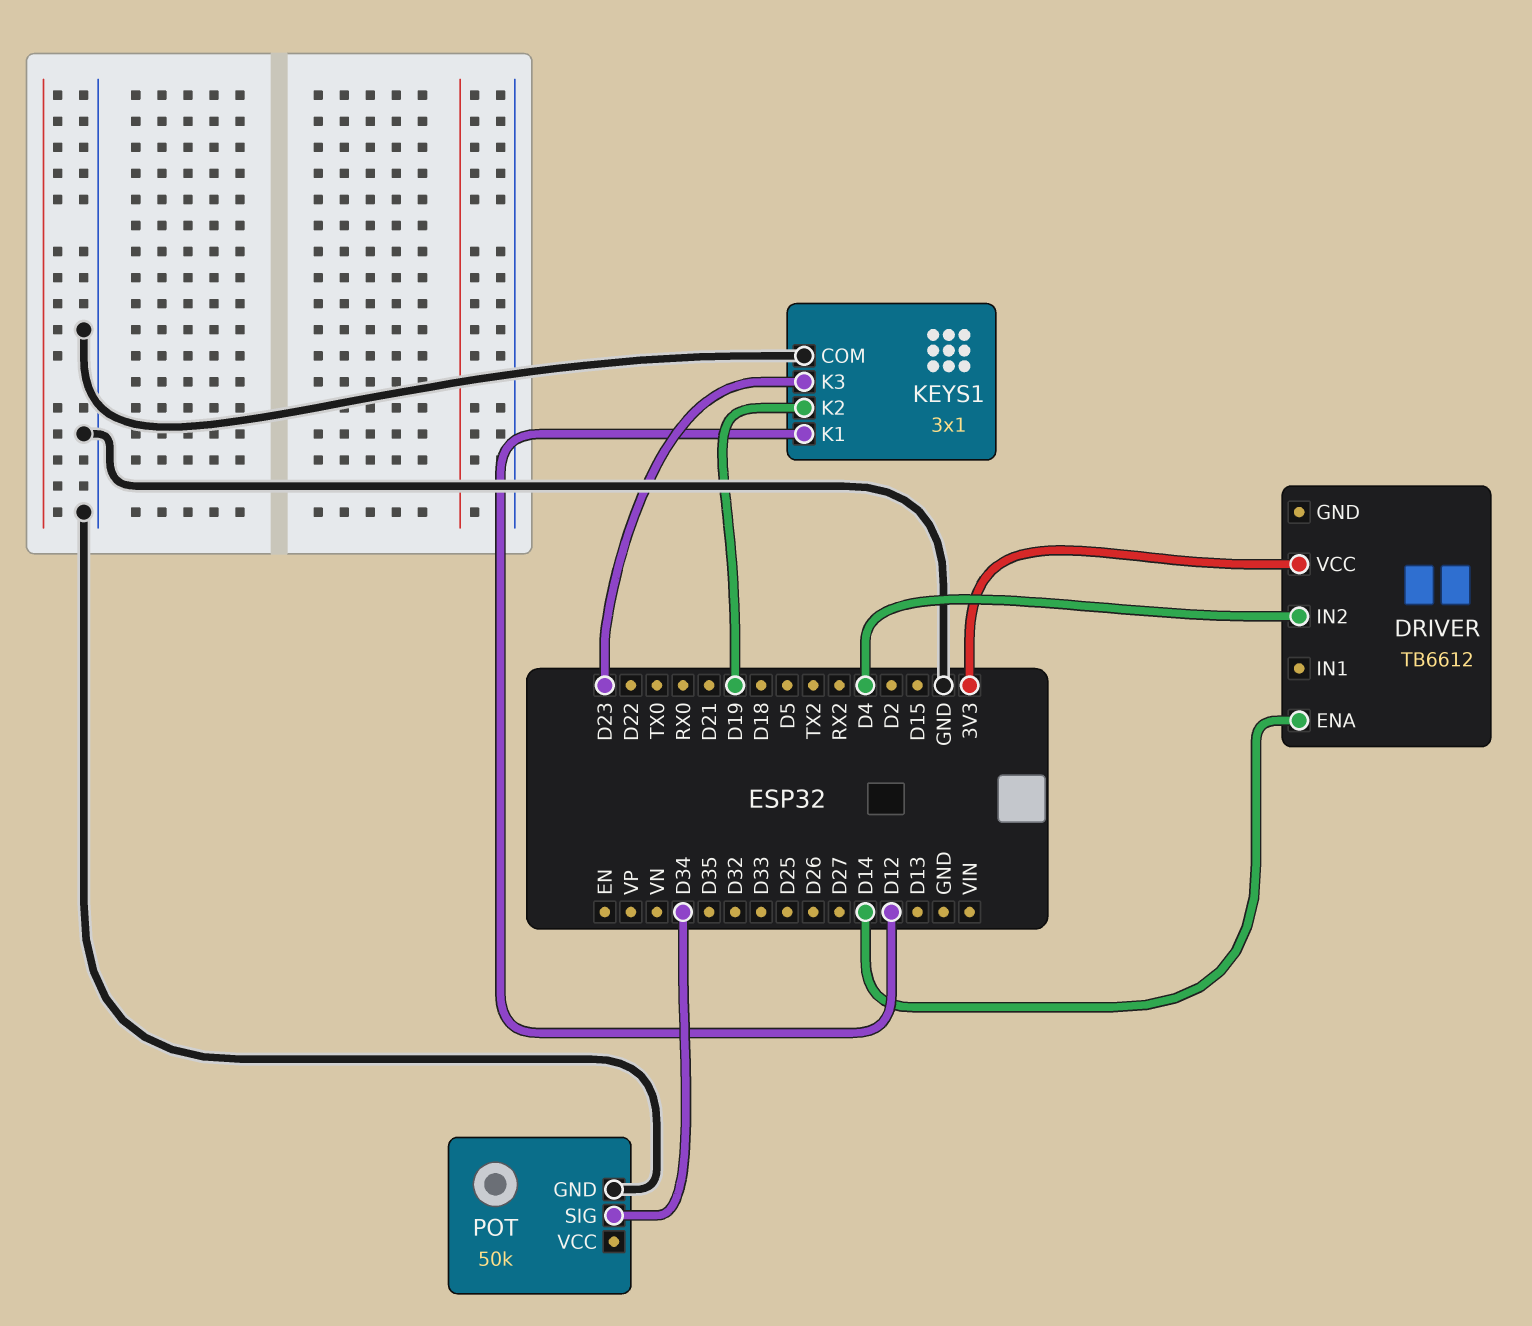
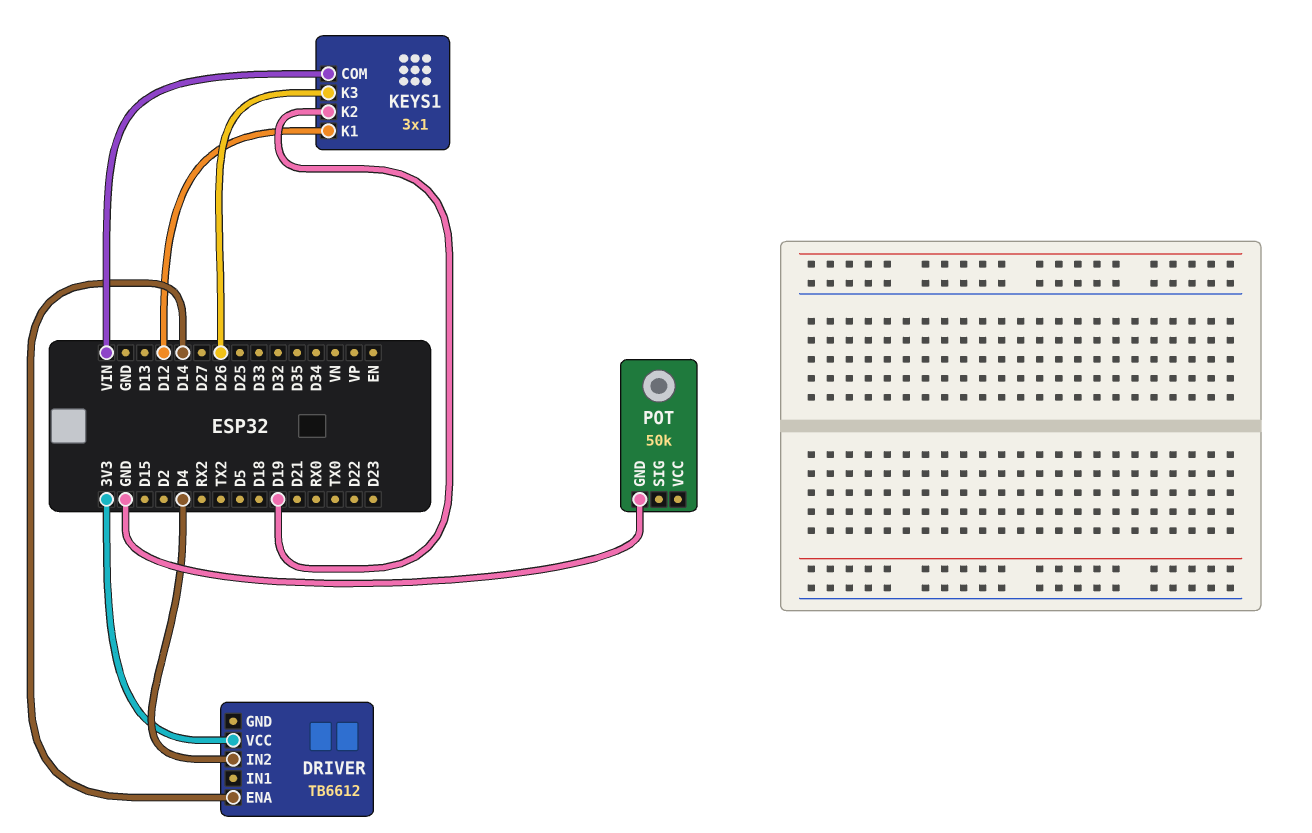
KEYS1 pin COM: GND -> VIN
KEYS1 pin K3: D23 -> D26
POT pin SIG: D34 -> none

